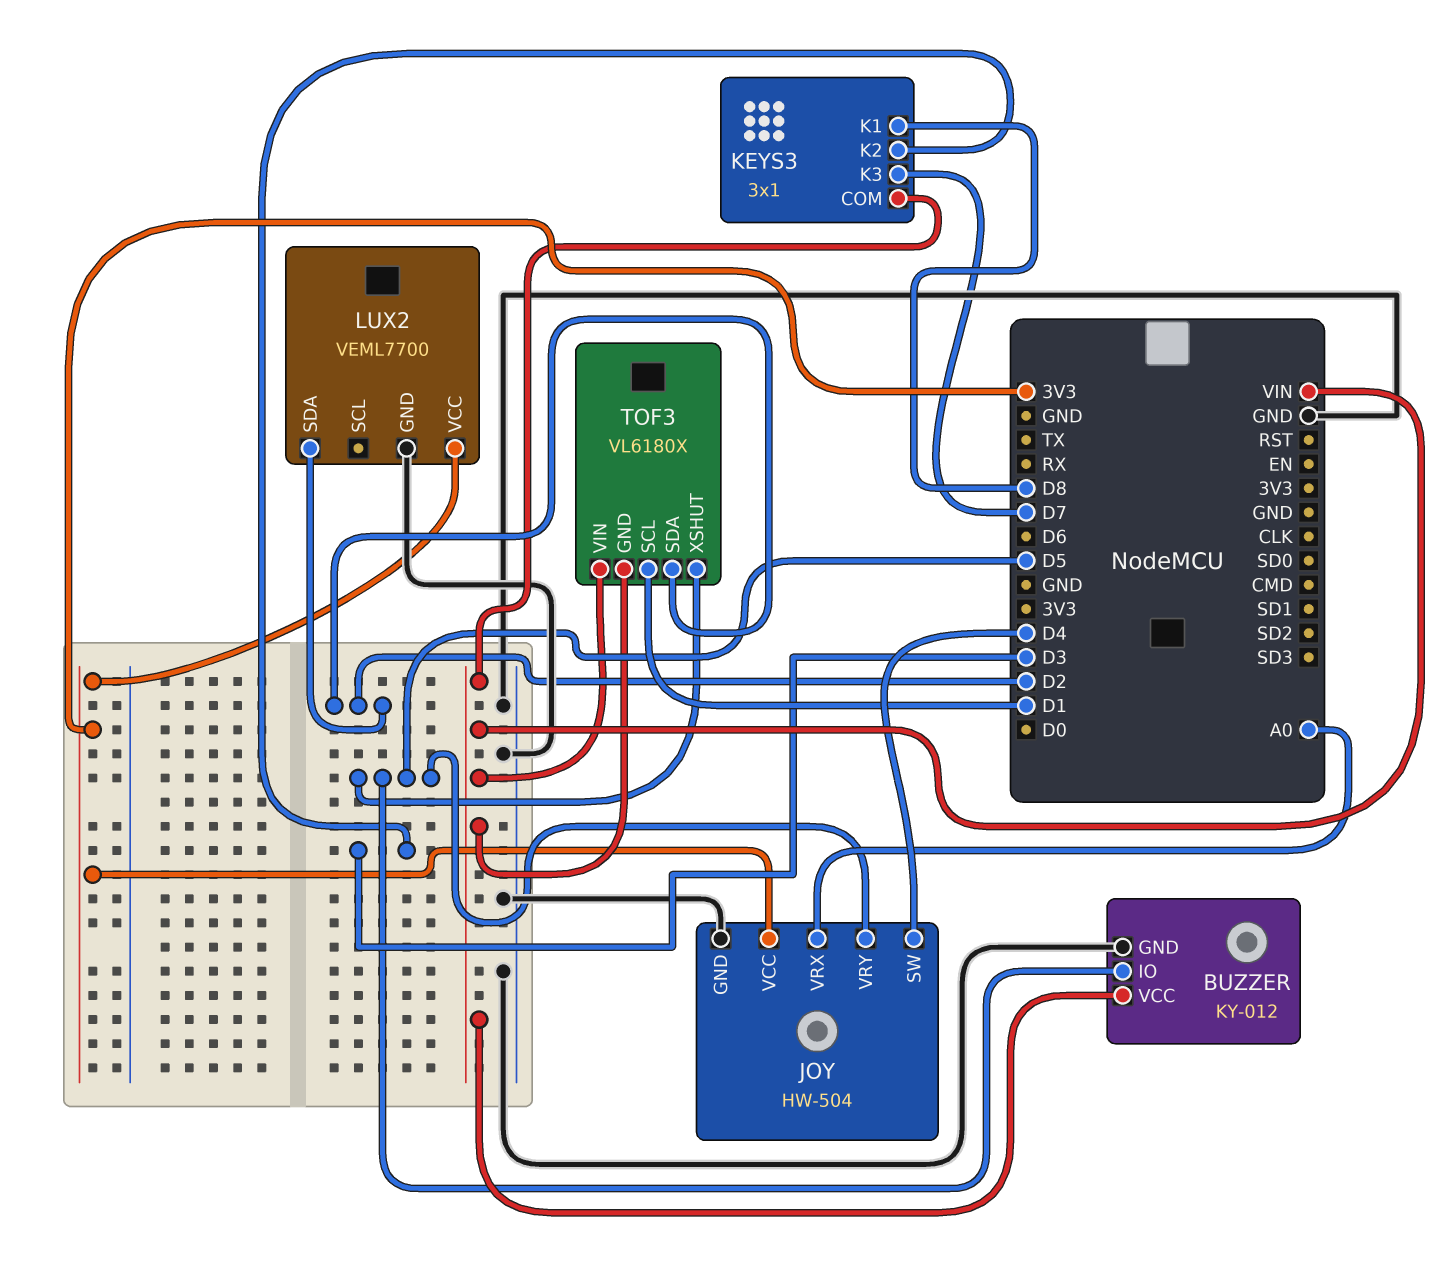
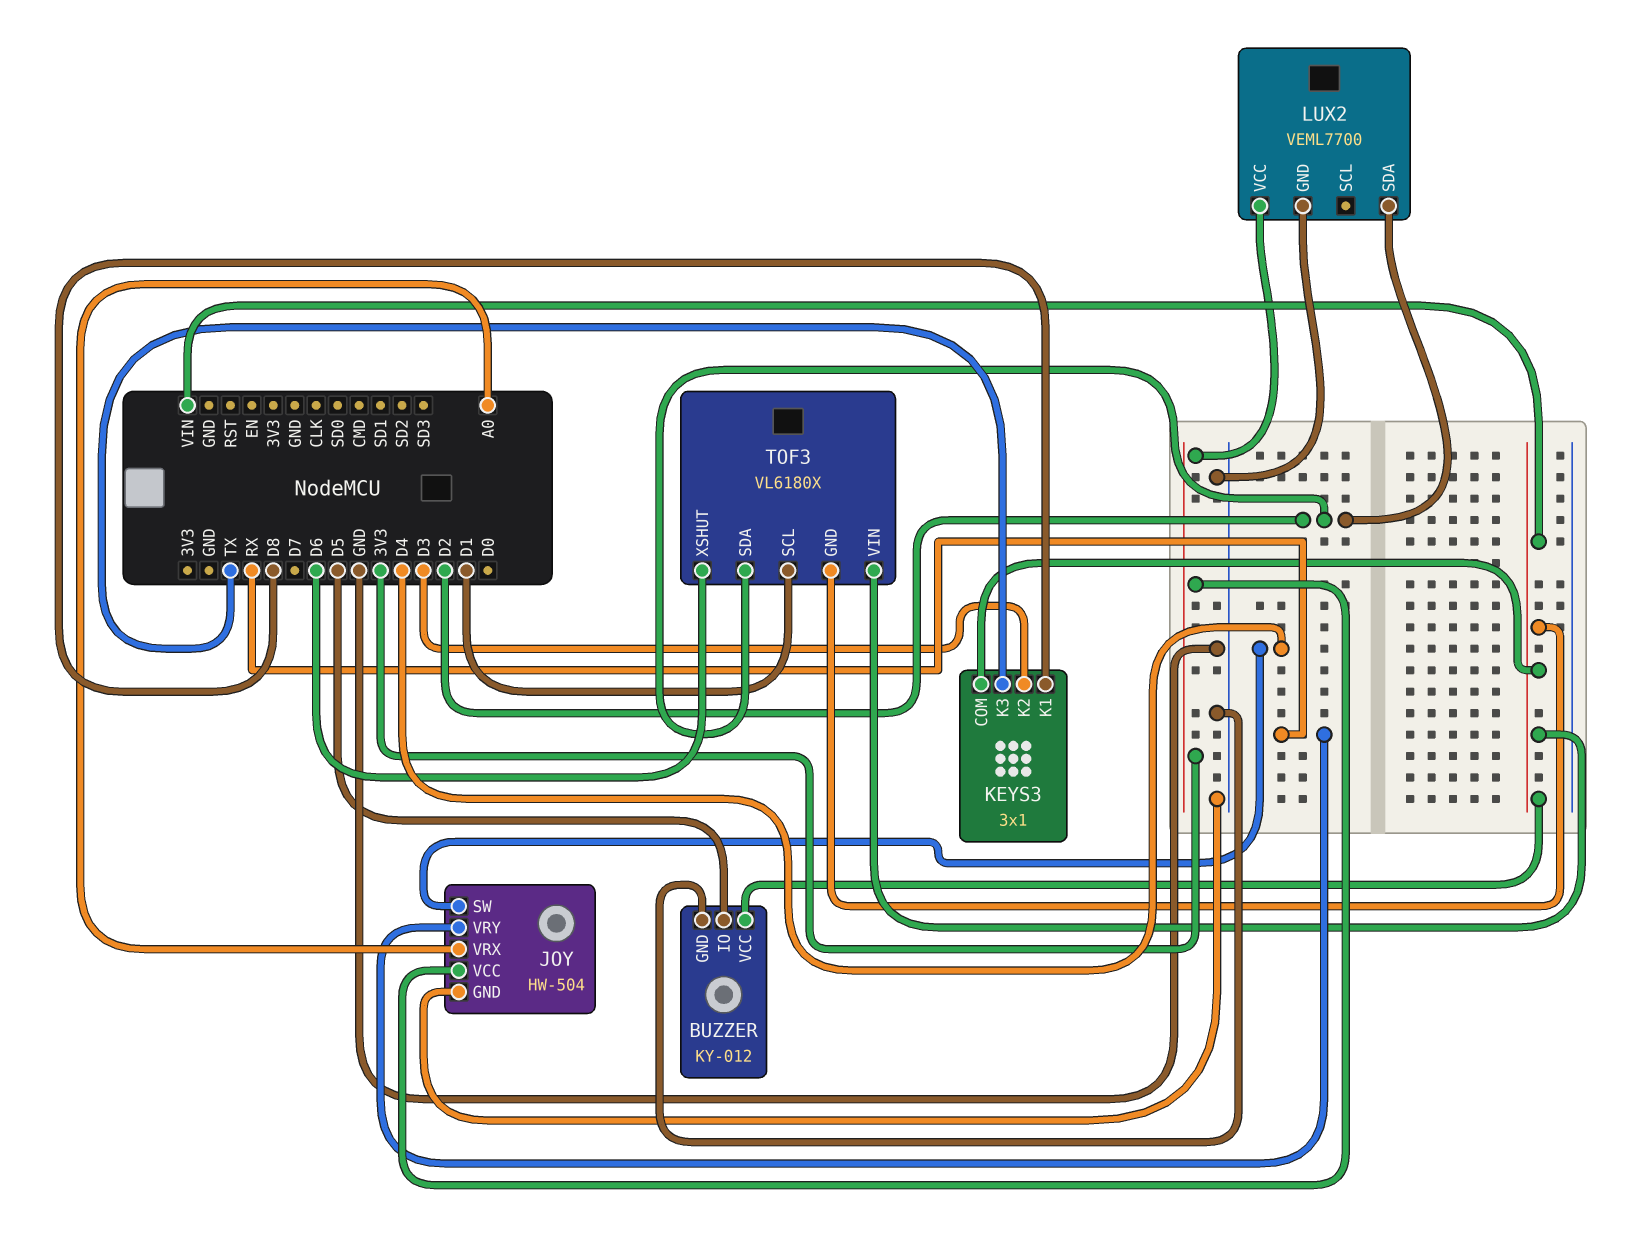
JOY pin VRY: D5 -> RX
KEYS3 pin K3: D7 -> TX
TOF3 pin XSHUT: D5 -> D6

